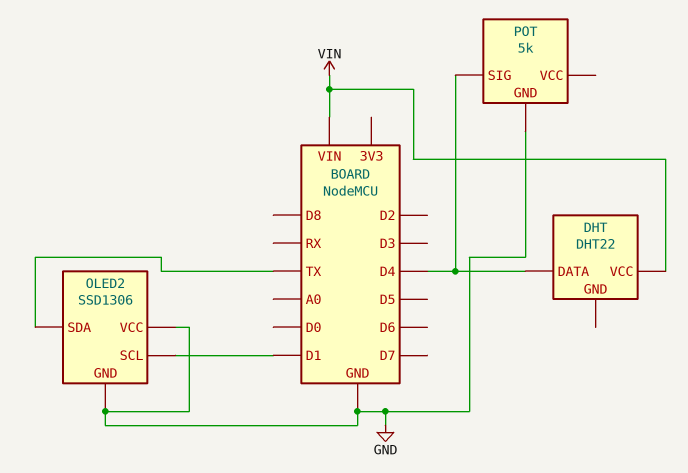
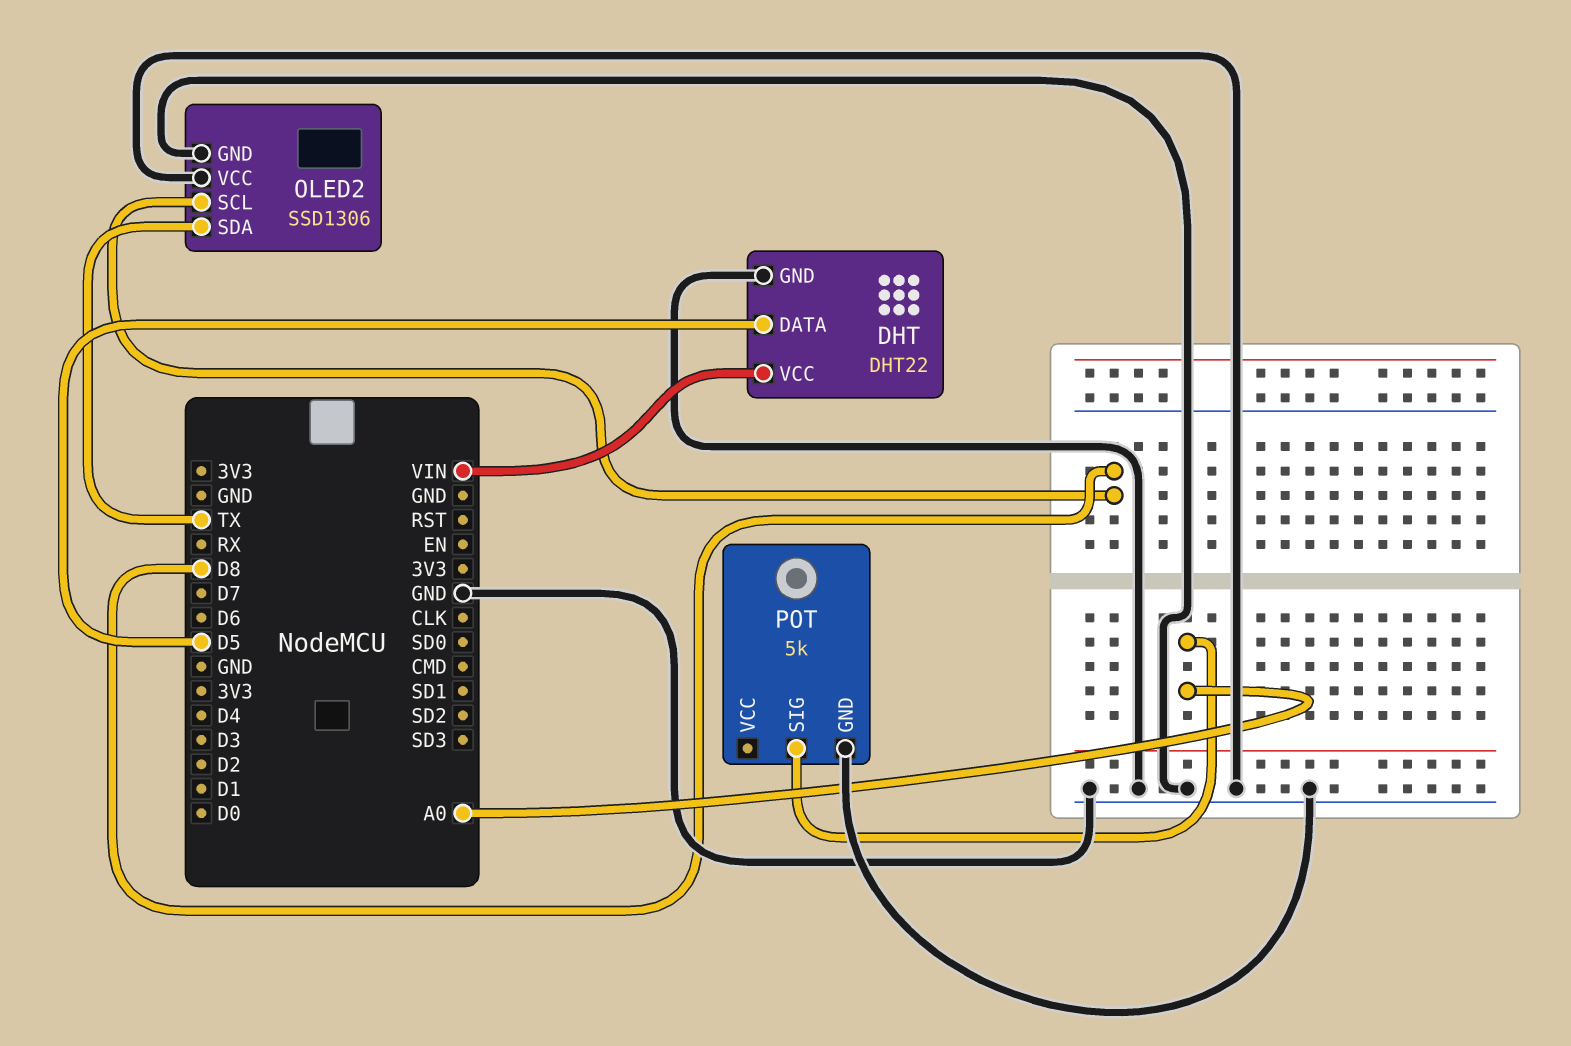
DHT pin DATA: D4 -> D5
DHT pin GND: none -> GND
OLED2 pin SCL: D1 -> D8
POT pin SIG: D4 -> A0

